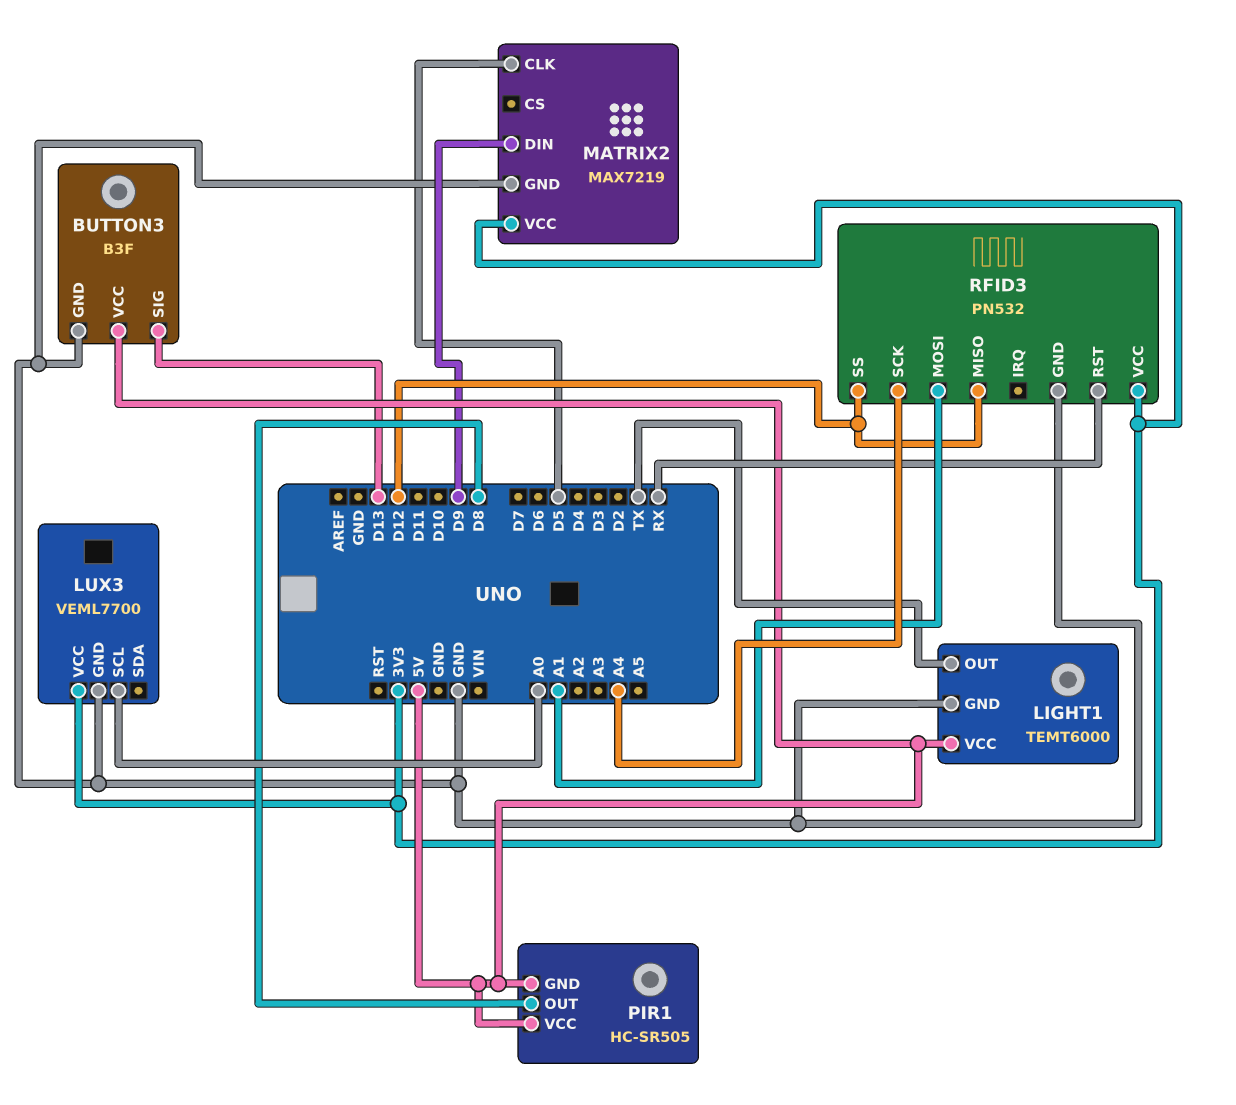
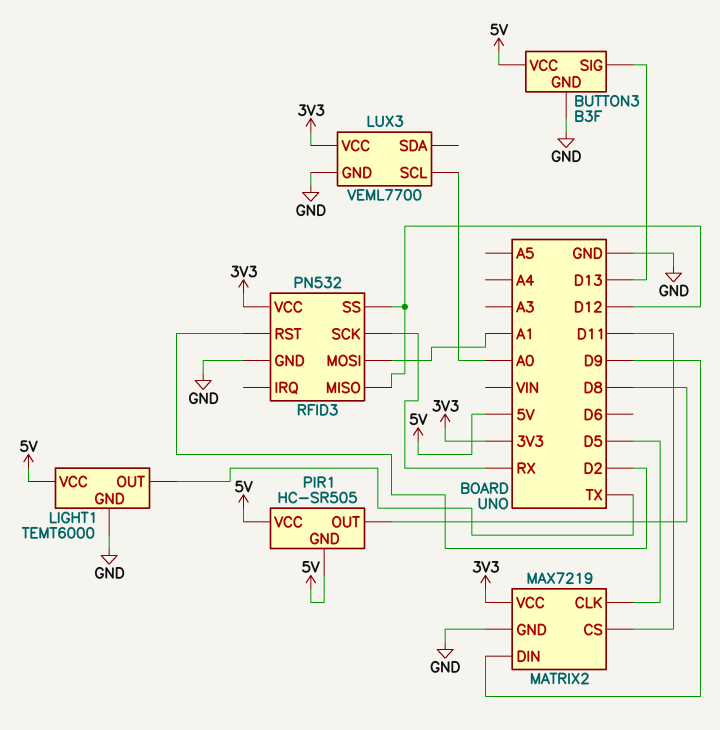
MATRIX2 pin CS: none -> D11
RFID3 pin RST: RX -> D2
RFID3 pin SCK: A4 -> RX

